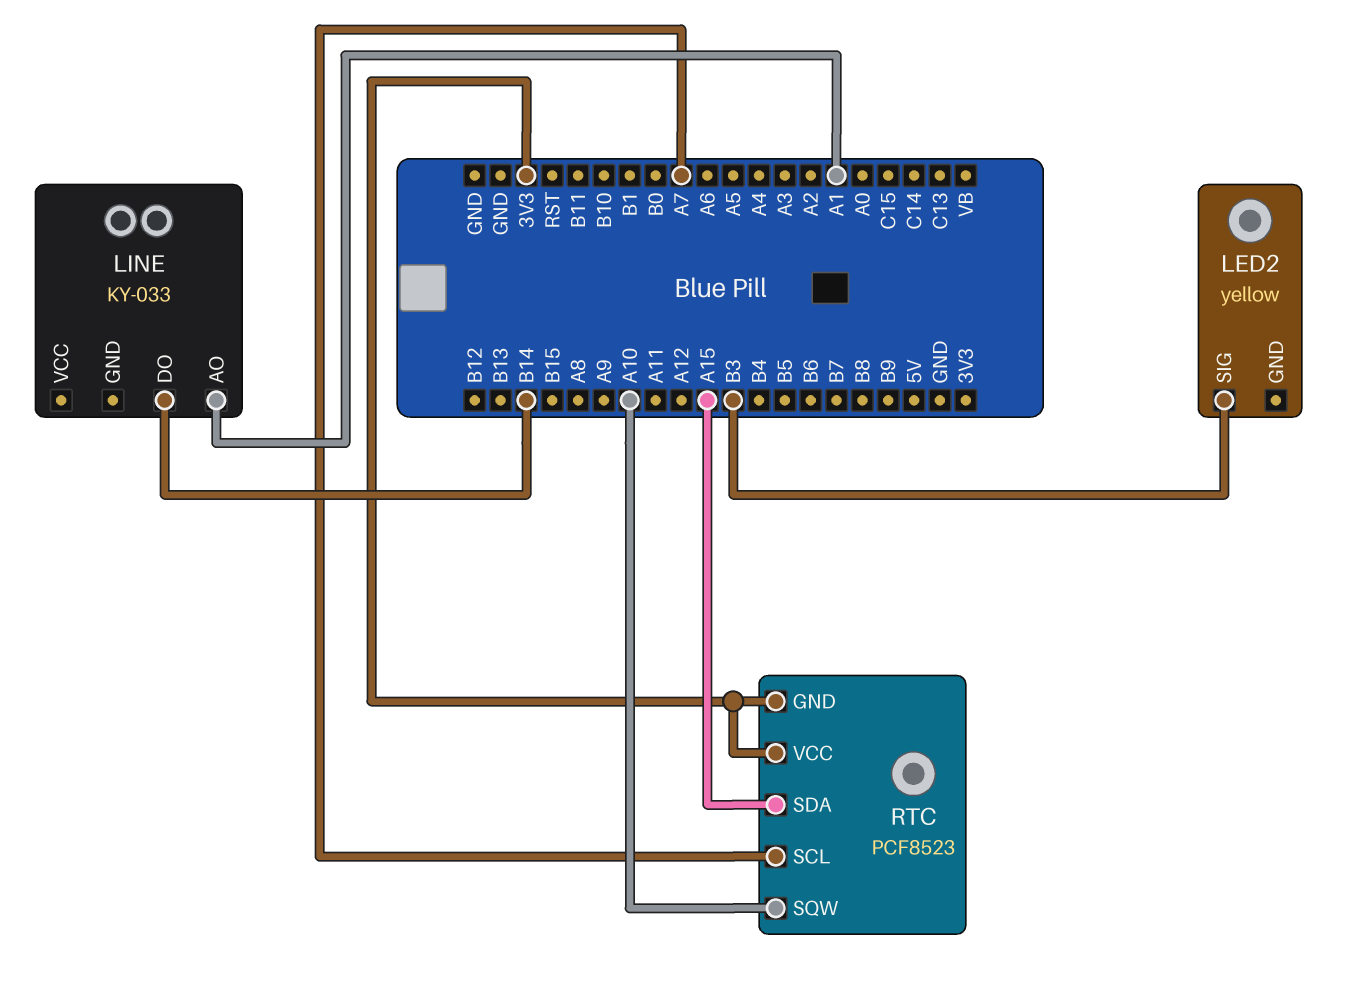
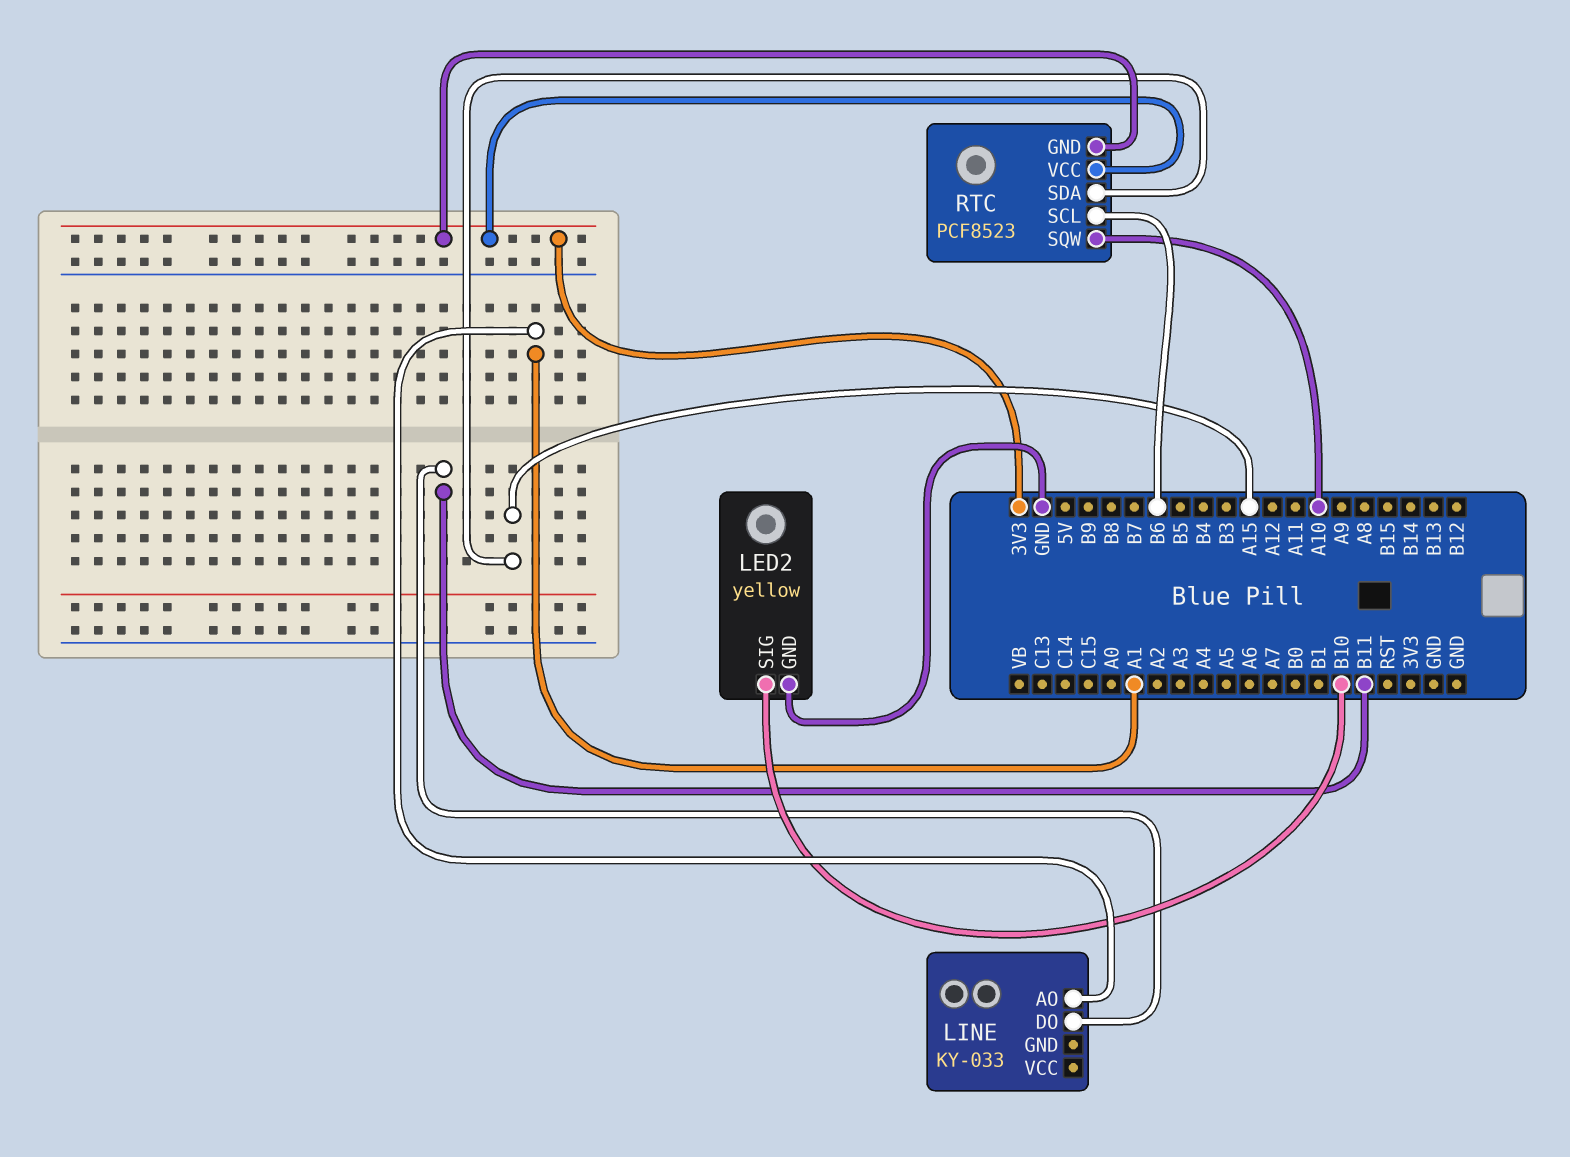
LED2 pin GND: none -> GND
LED2 pin SIG: B3 -> B10
LINE pin DO: B14 -> B11
RTC pin SCL: A7 -> B6

